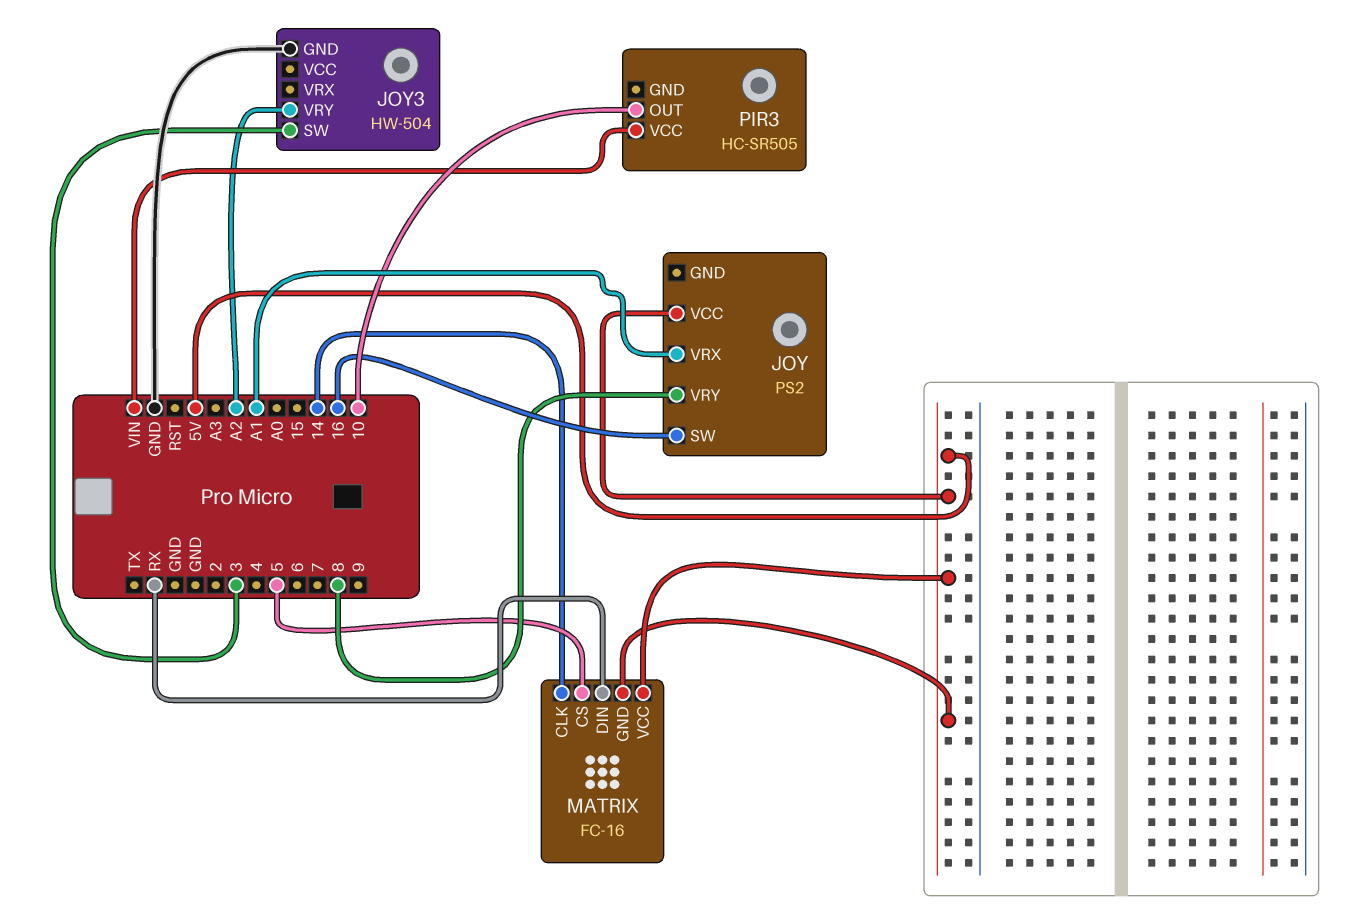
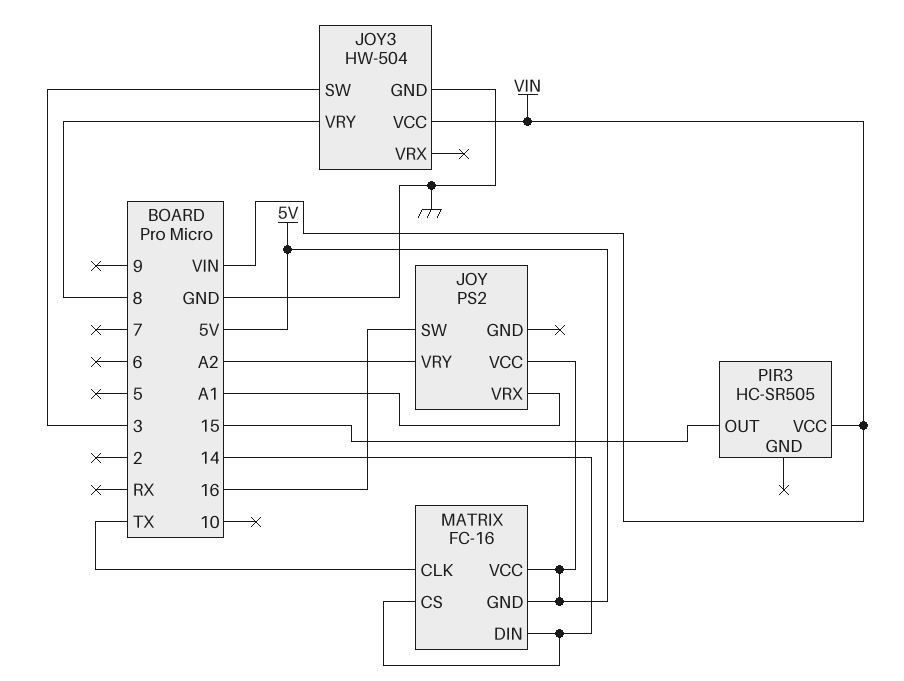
JOY pin VRY: 8 -> A2
JOY3 pin VCC: none -> VIN
JOY3 pin VRY: A2 -> 8
MATRIX pin CLK: 14 -> TX
MATRIX pin CS: 5 -> 14
MATRIX pin DIN: RX -> 14
PIR3 pin OUT: 10 -> 15

